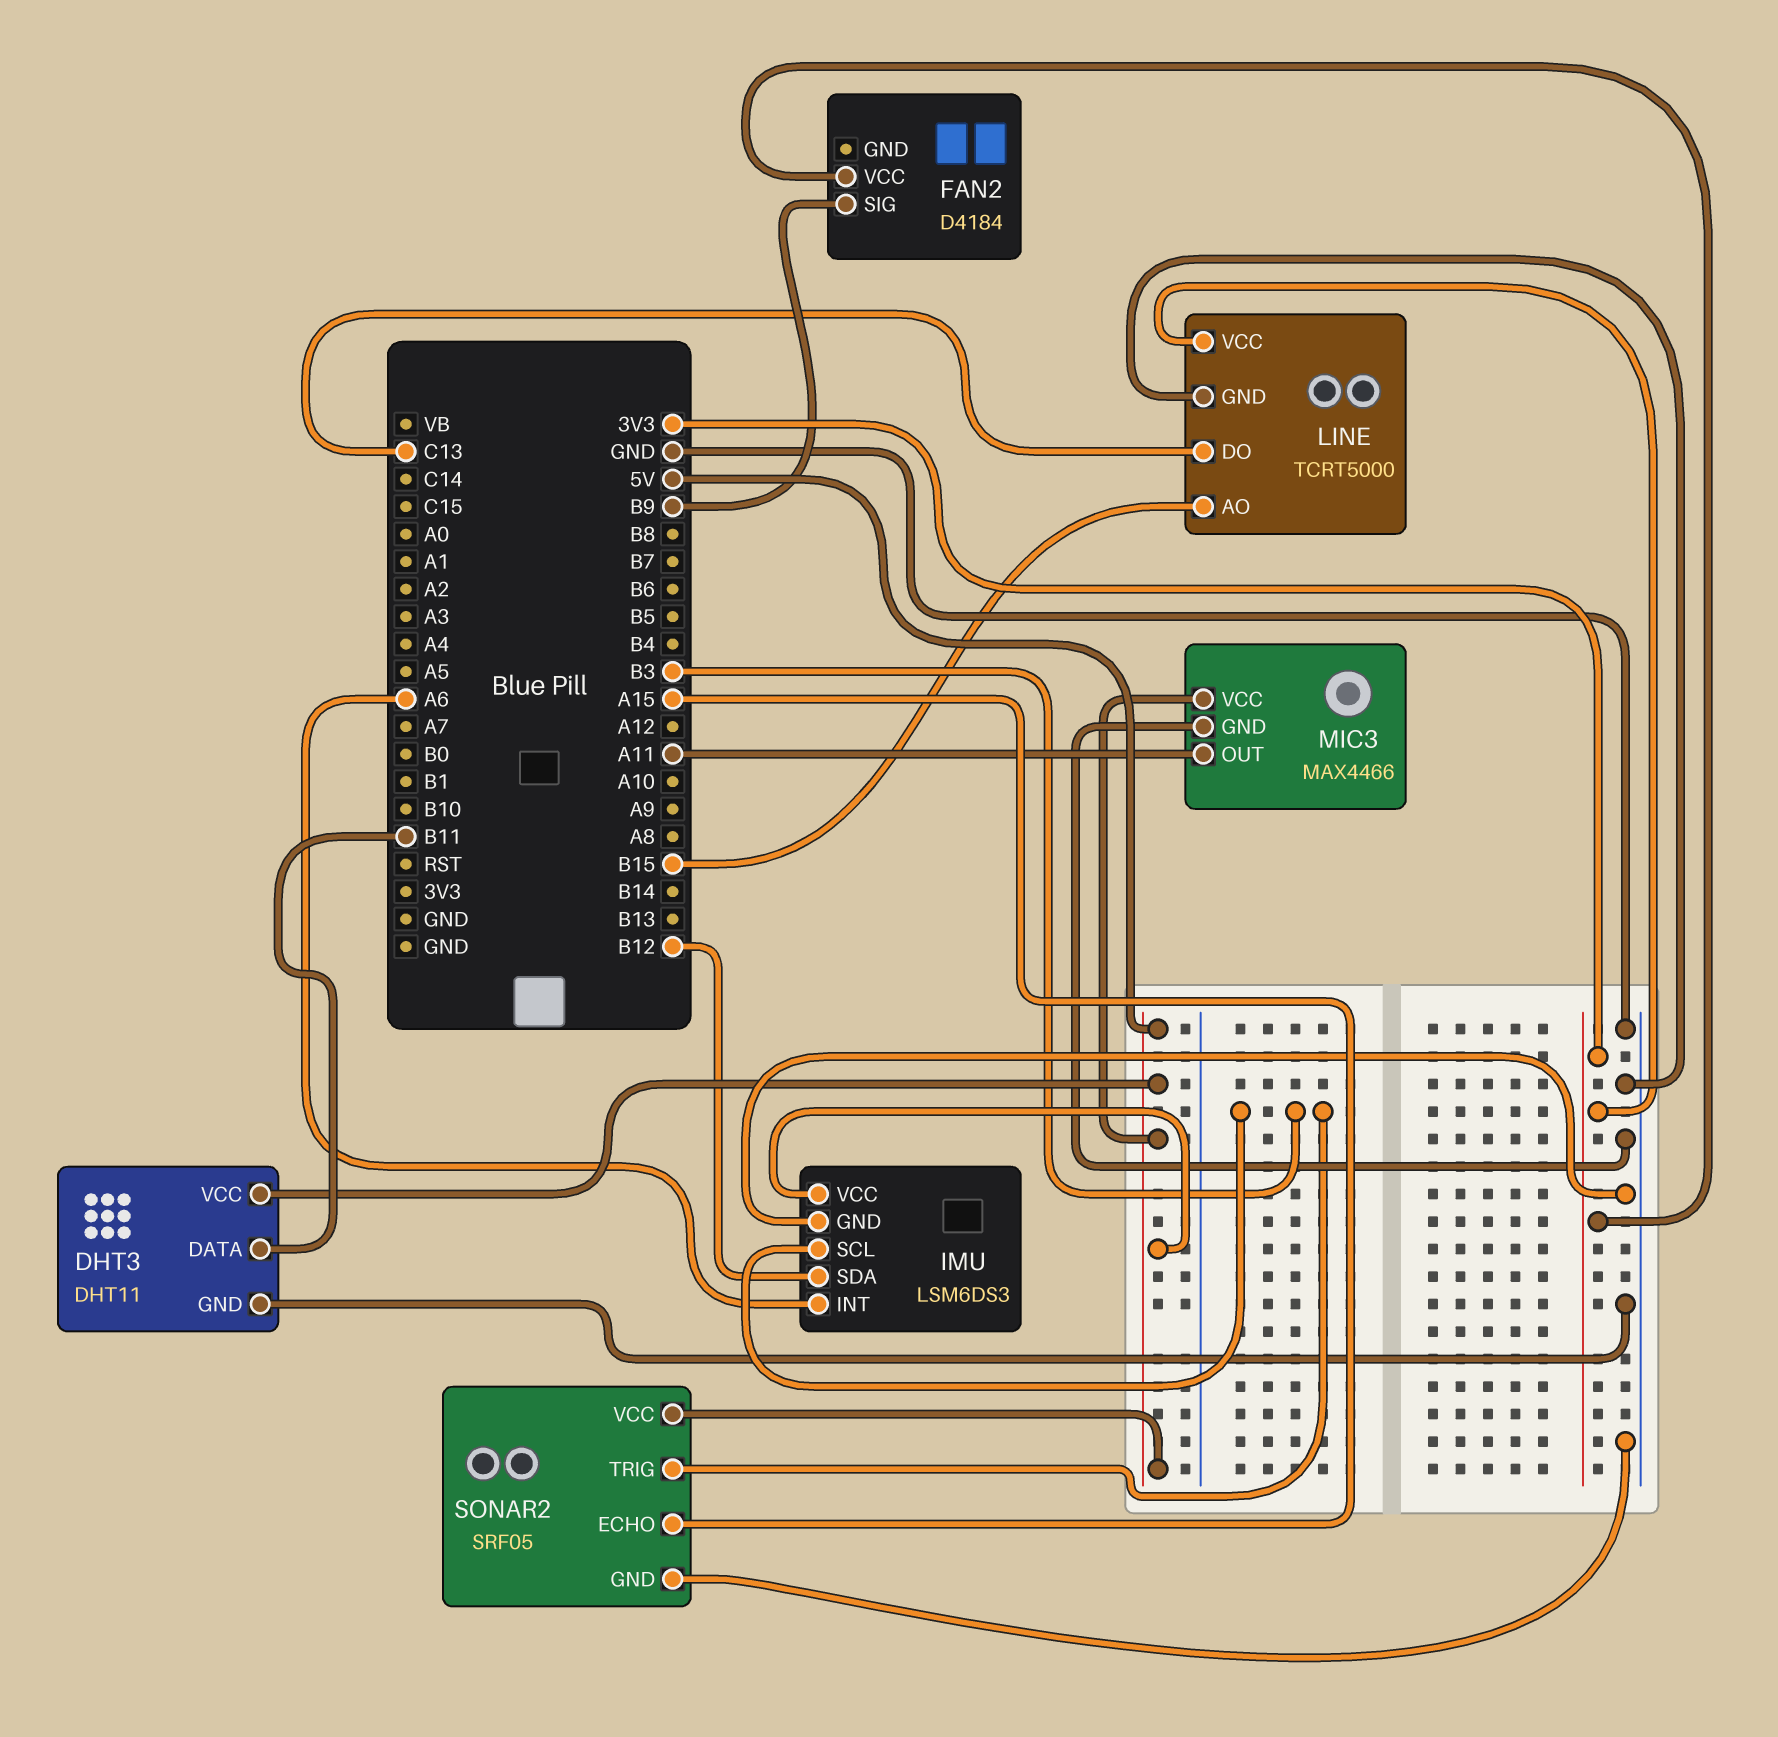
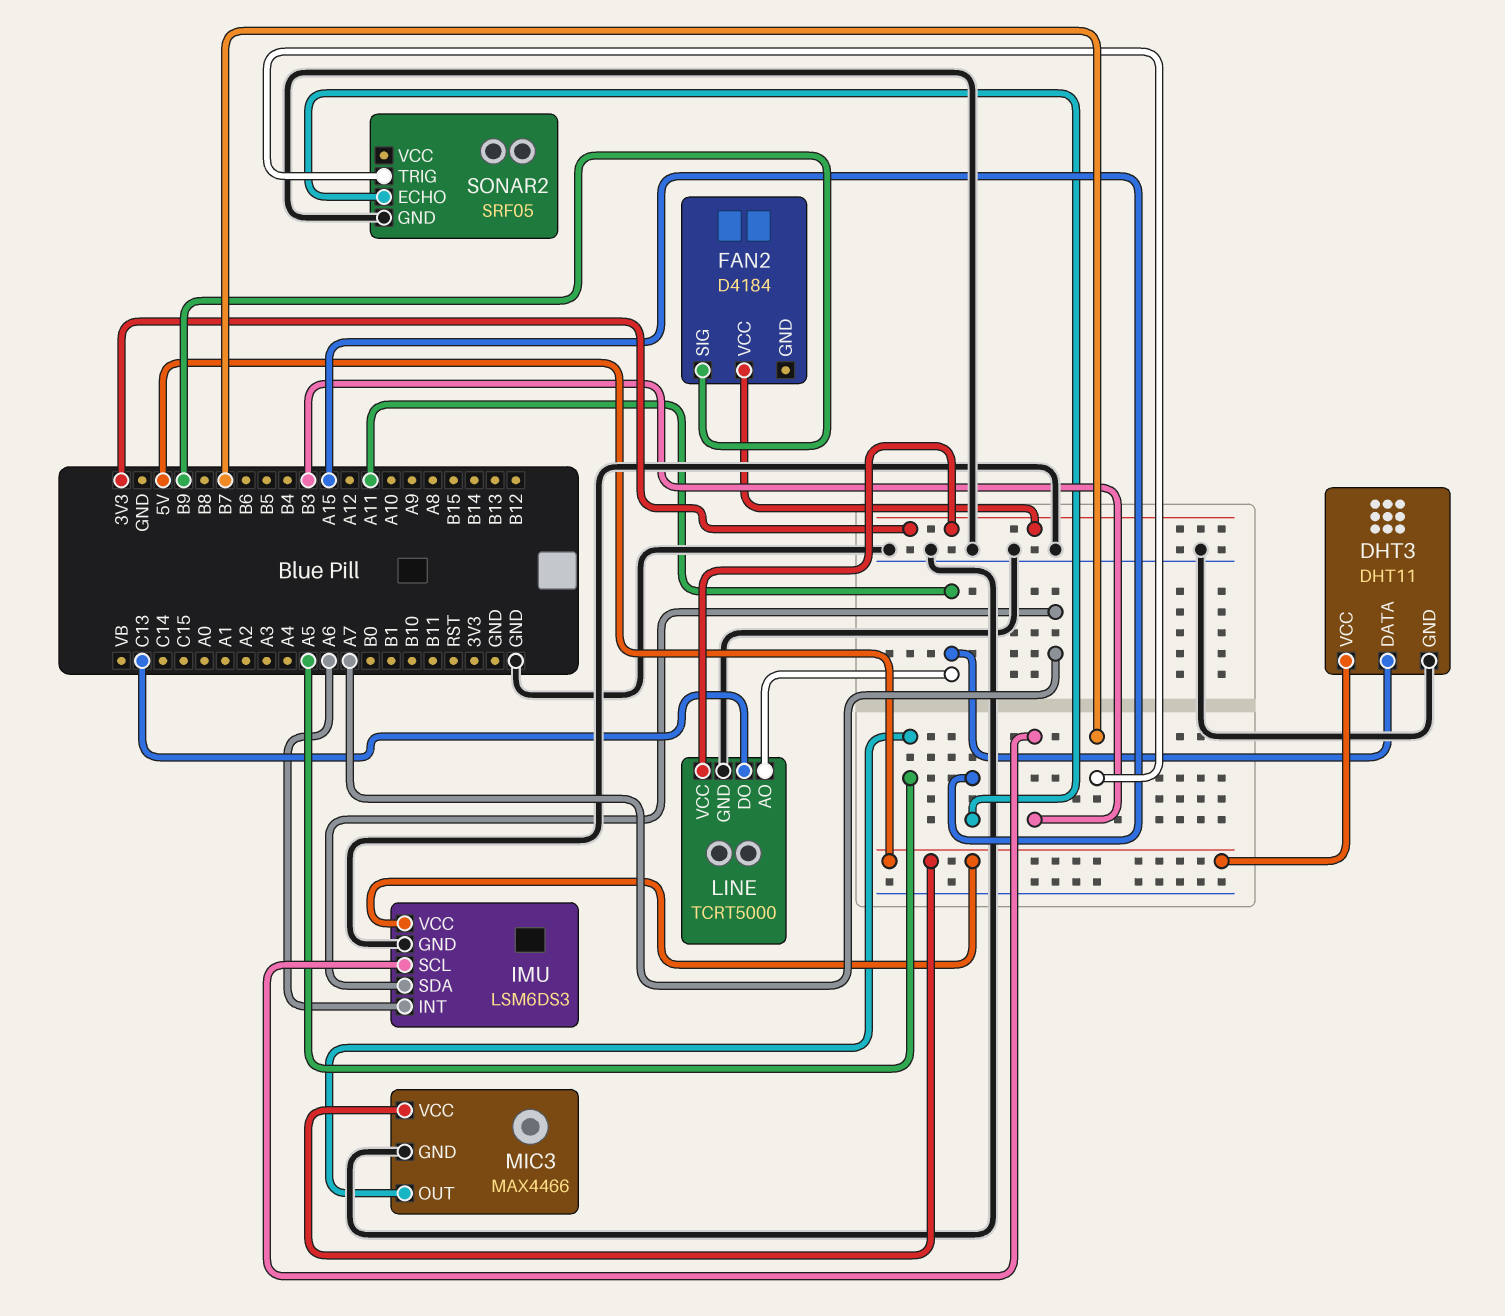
DHT3 pin DATA: B11 -> A11
IMU pin SDA: B12 -> A7
LINE pin AO: B15 -> A11
MIC3 pin OUT: A11 -> A5
SONAR2 pin TRIG: B3 -> B7
SONAR2 pin VCC: 5V -> none

